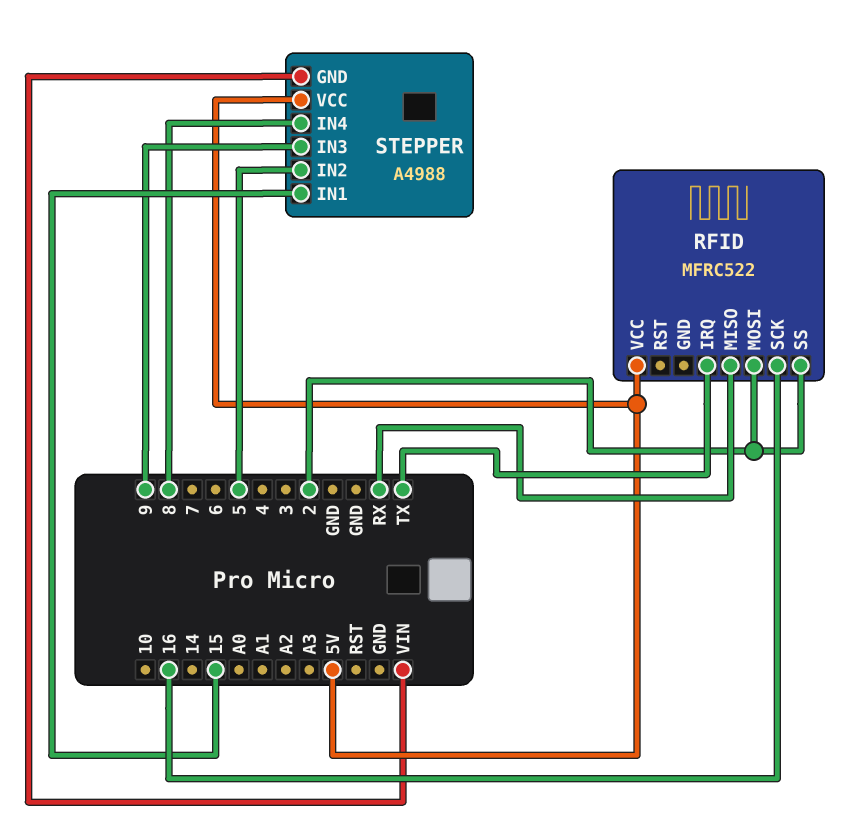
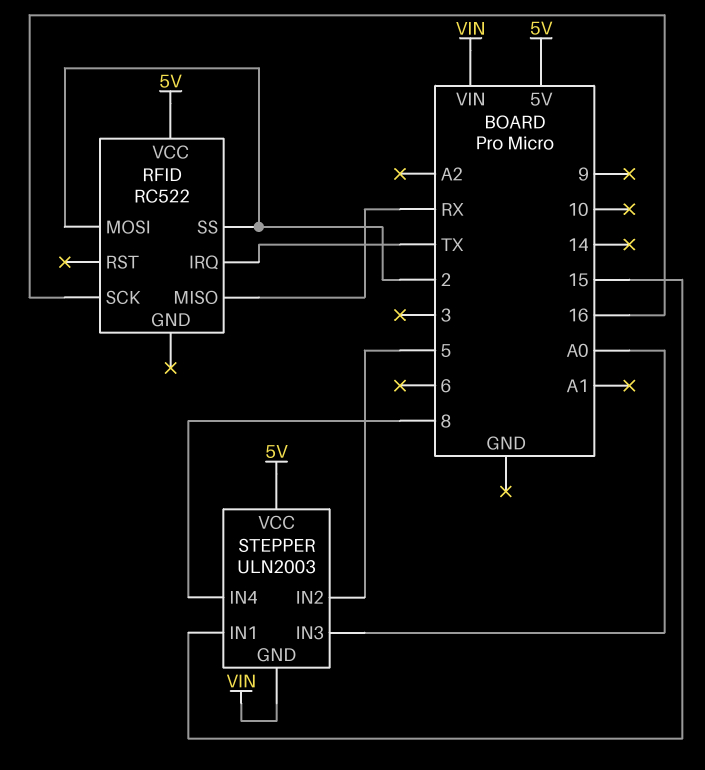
RFID: MFRC522 -> RC522
STEPPER: A4988 -> ULN2003
STEPPER pin IN3: 9 -> A0

